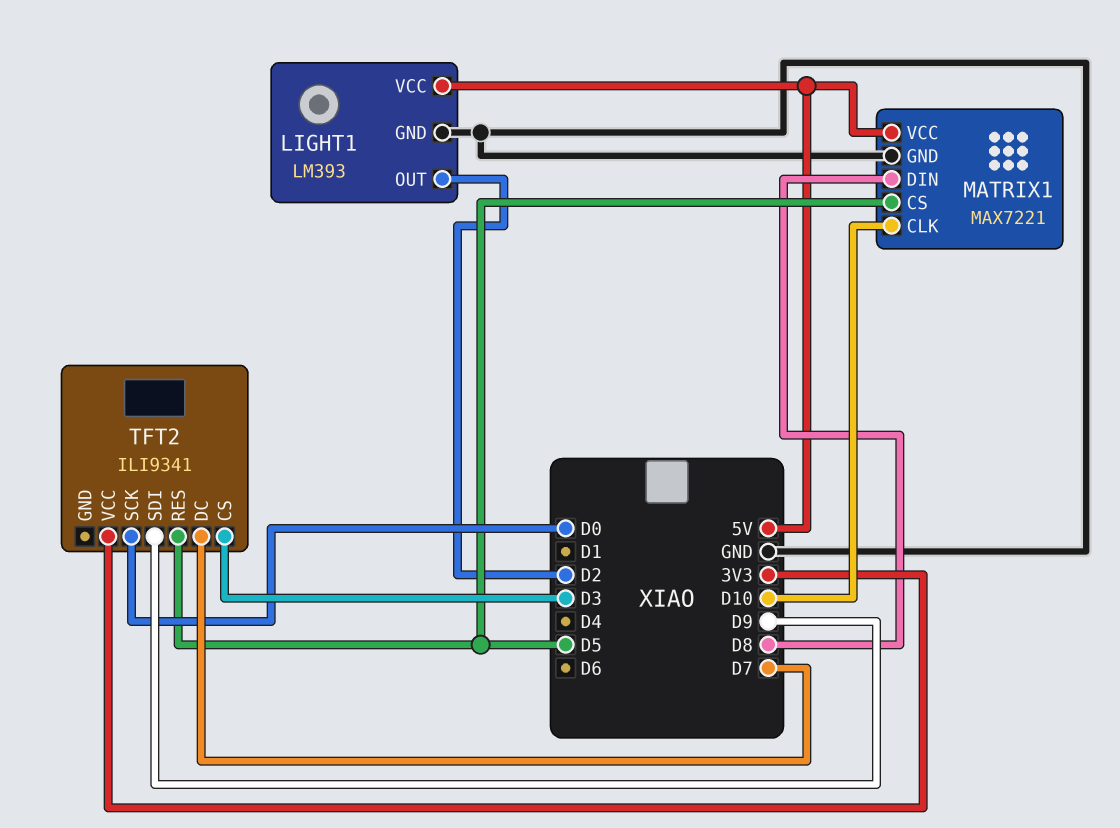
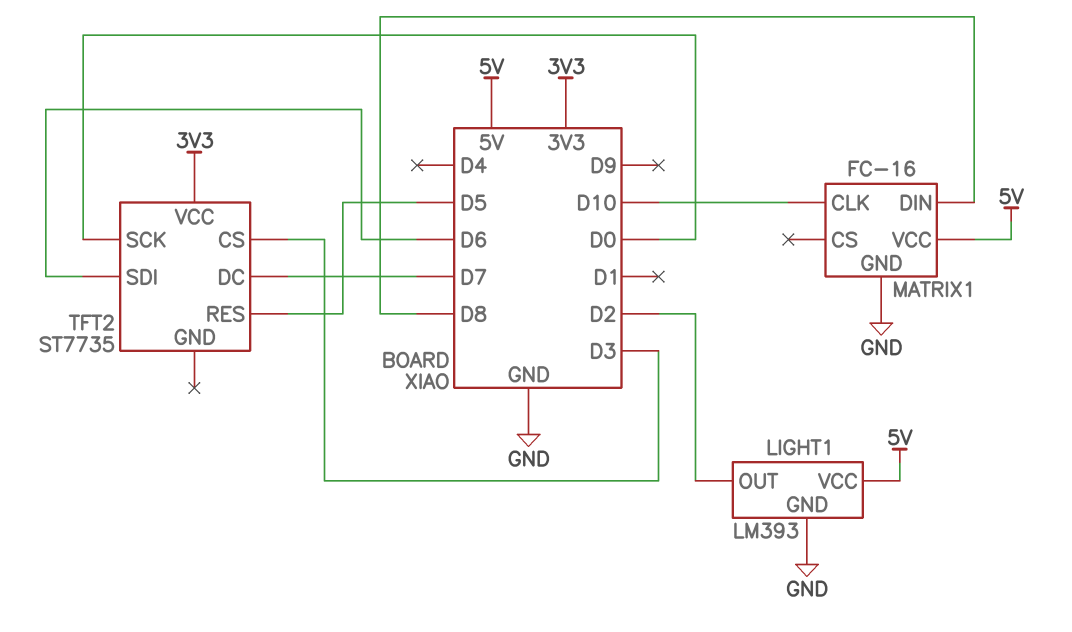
MATRIX1: MAX7221 -> FC-16
MATRIX1 pin CS: D5 -> none
TFT2: ILI9341 -> ST7735
TFT2 pin SDI: D9 -> D6

